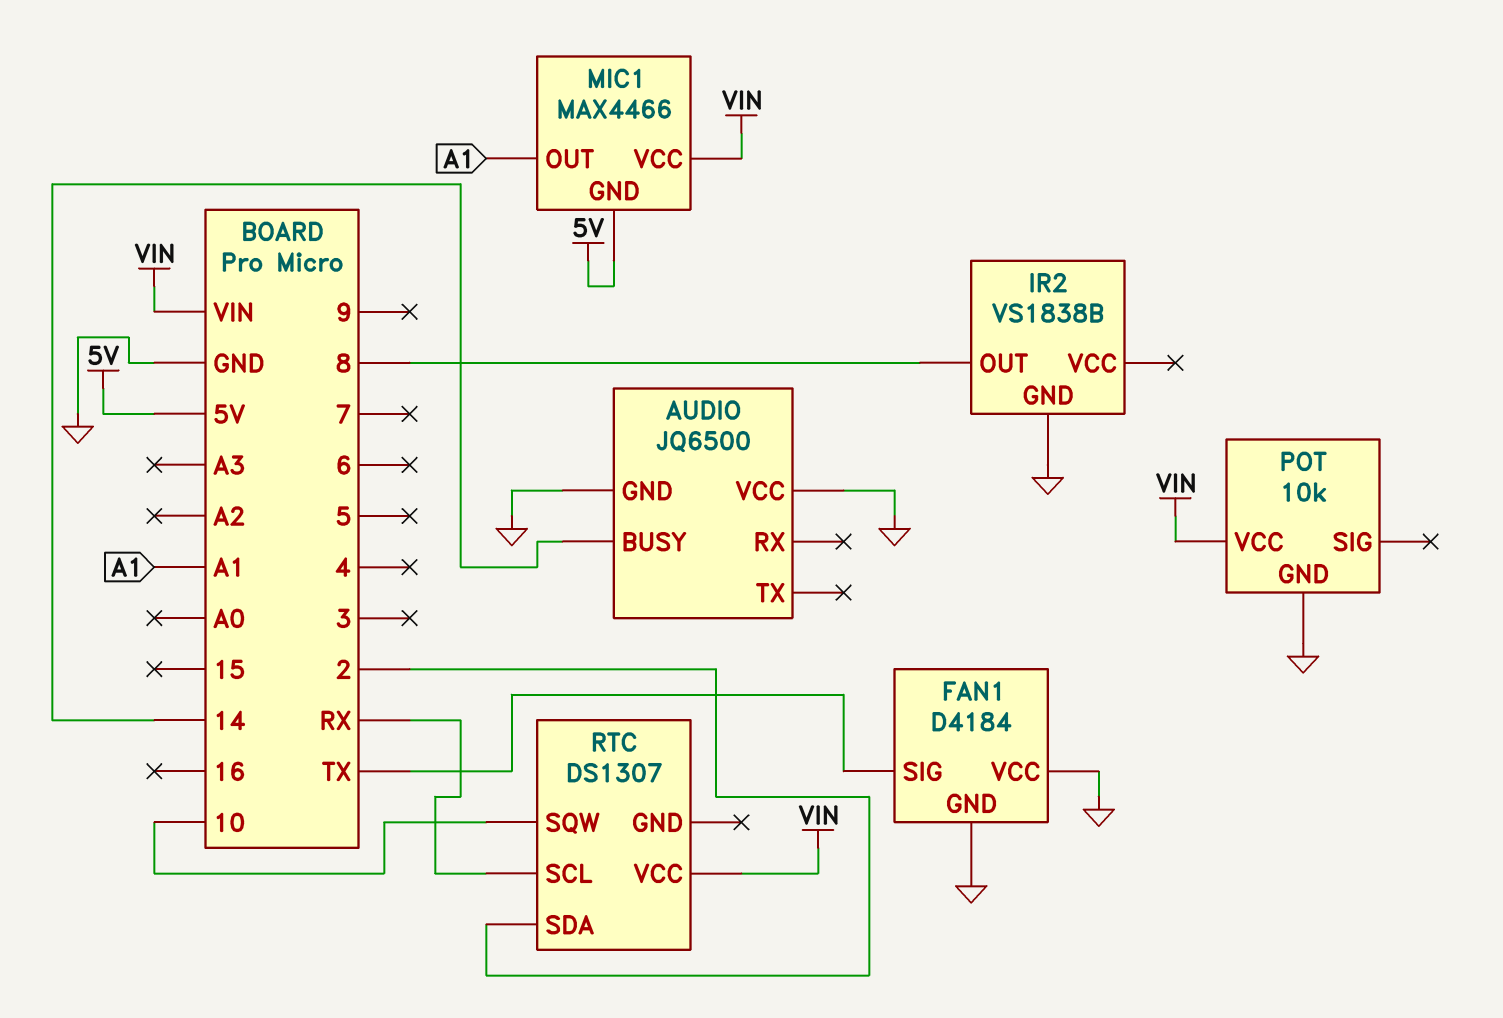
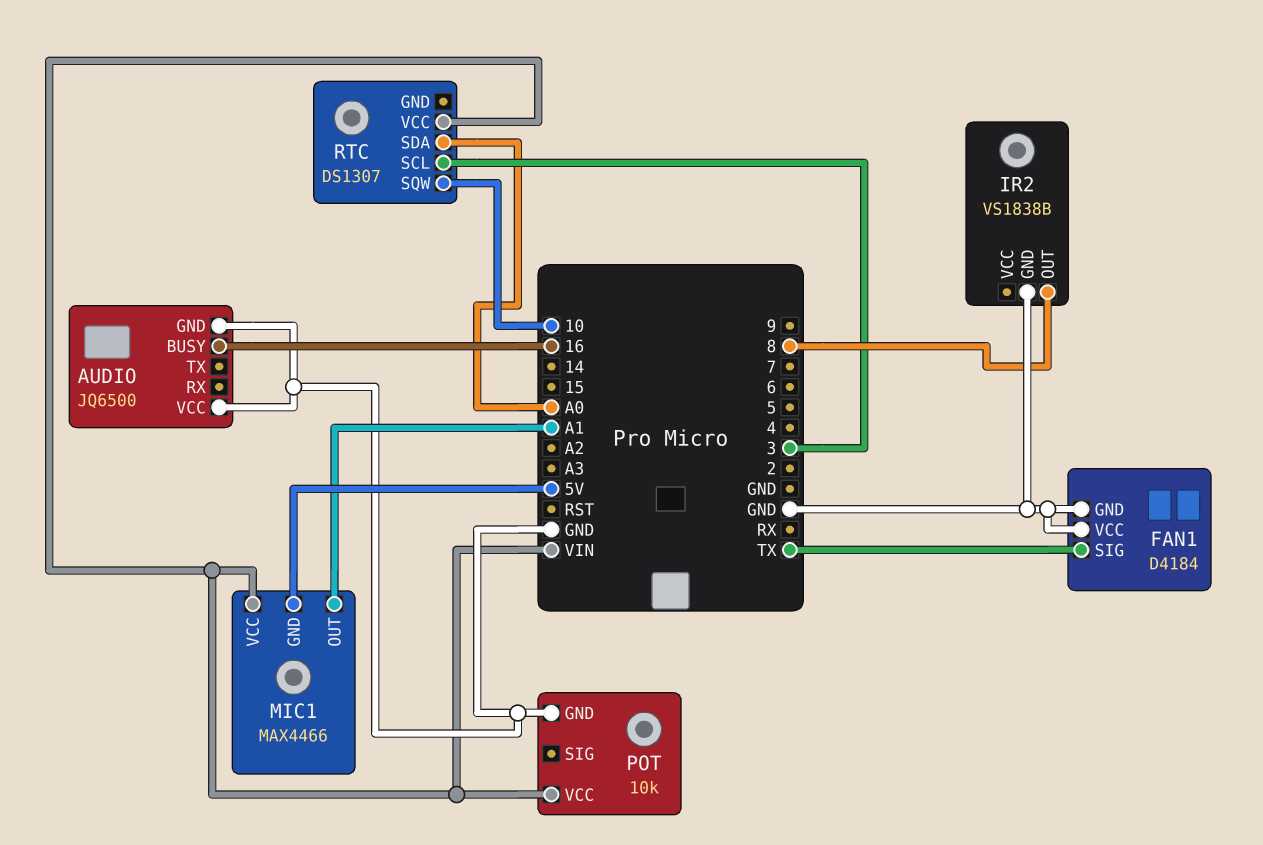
AUDIO pin BUSY: 14 -> 16
RTC pin SCL: RX -> 3
RTC pin SDA: 2 -> A0

